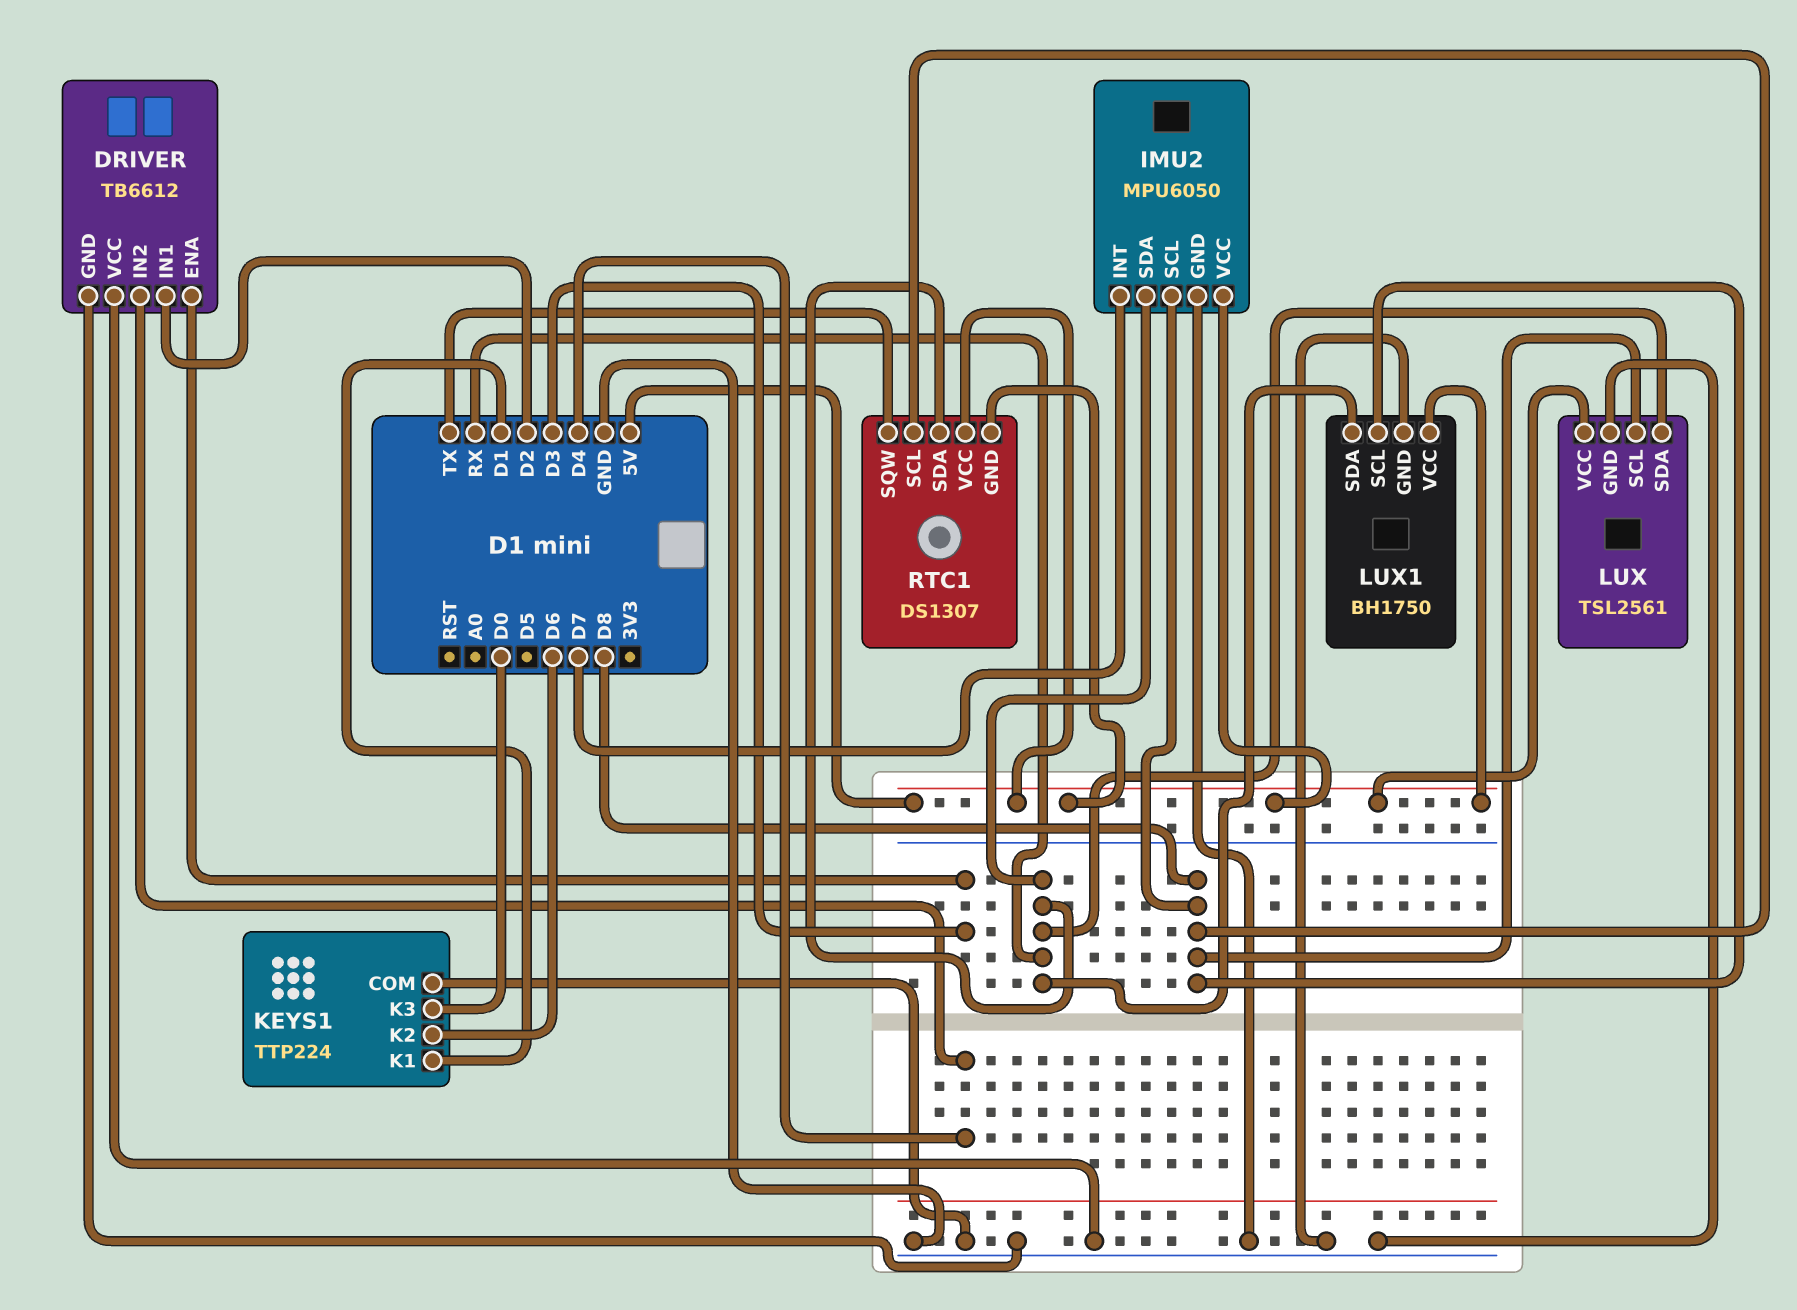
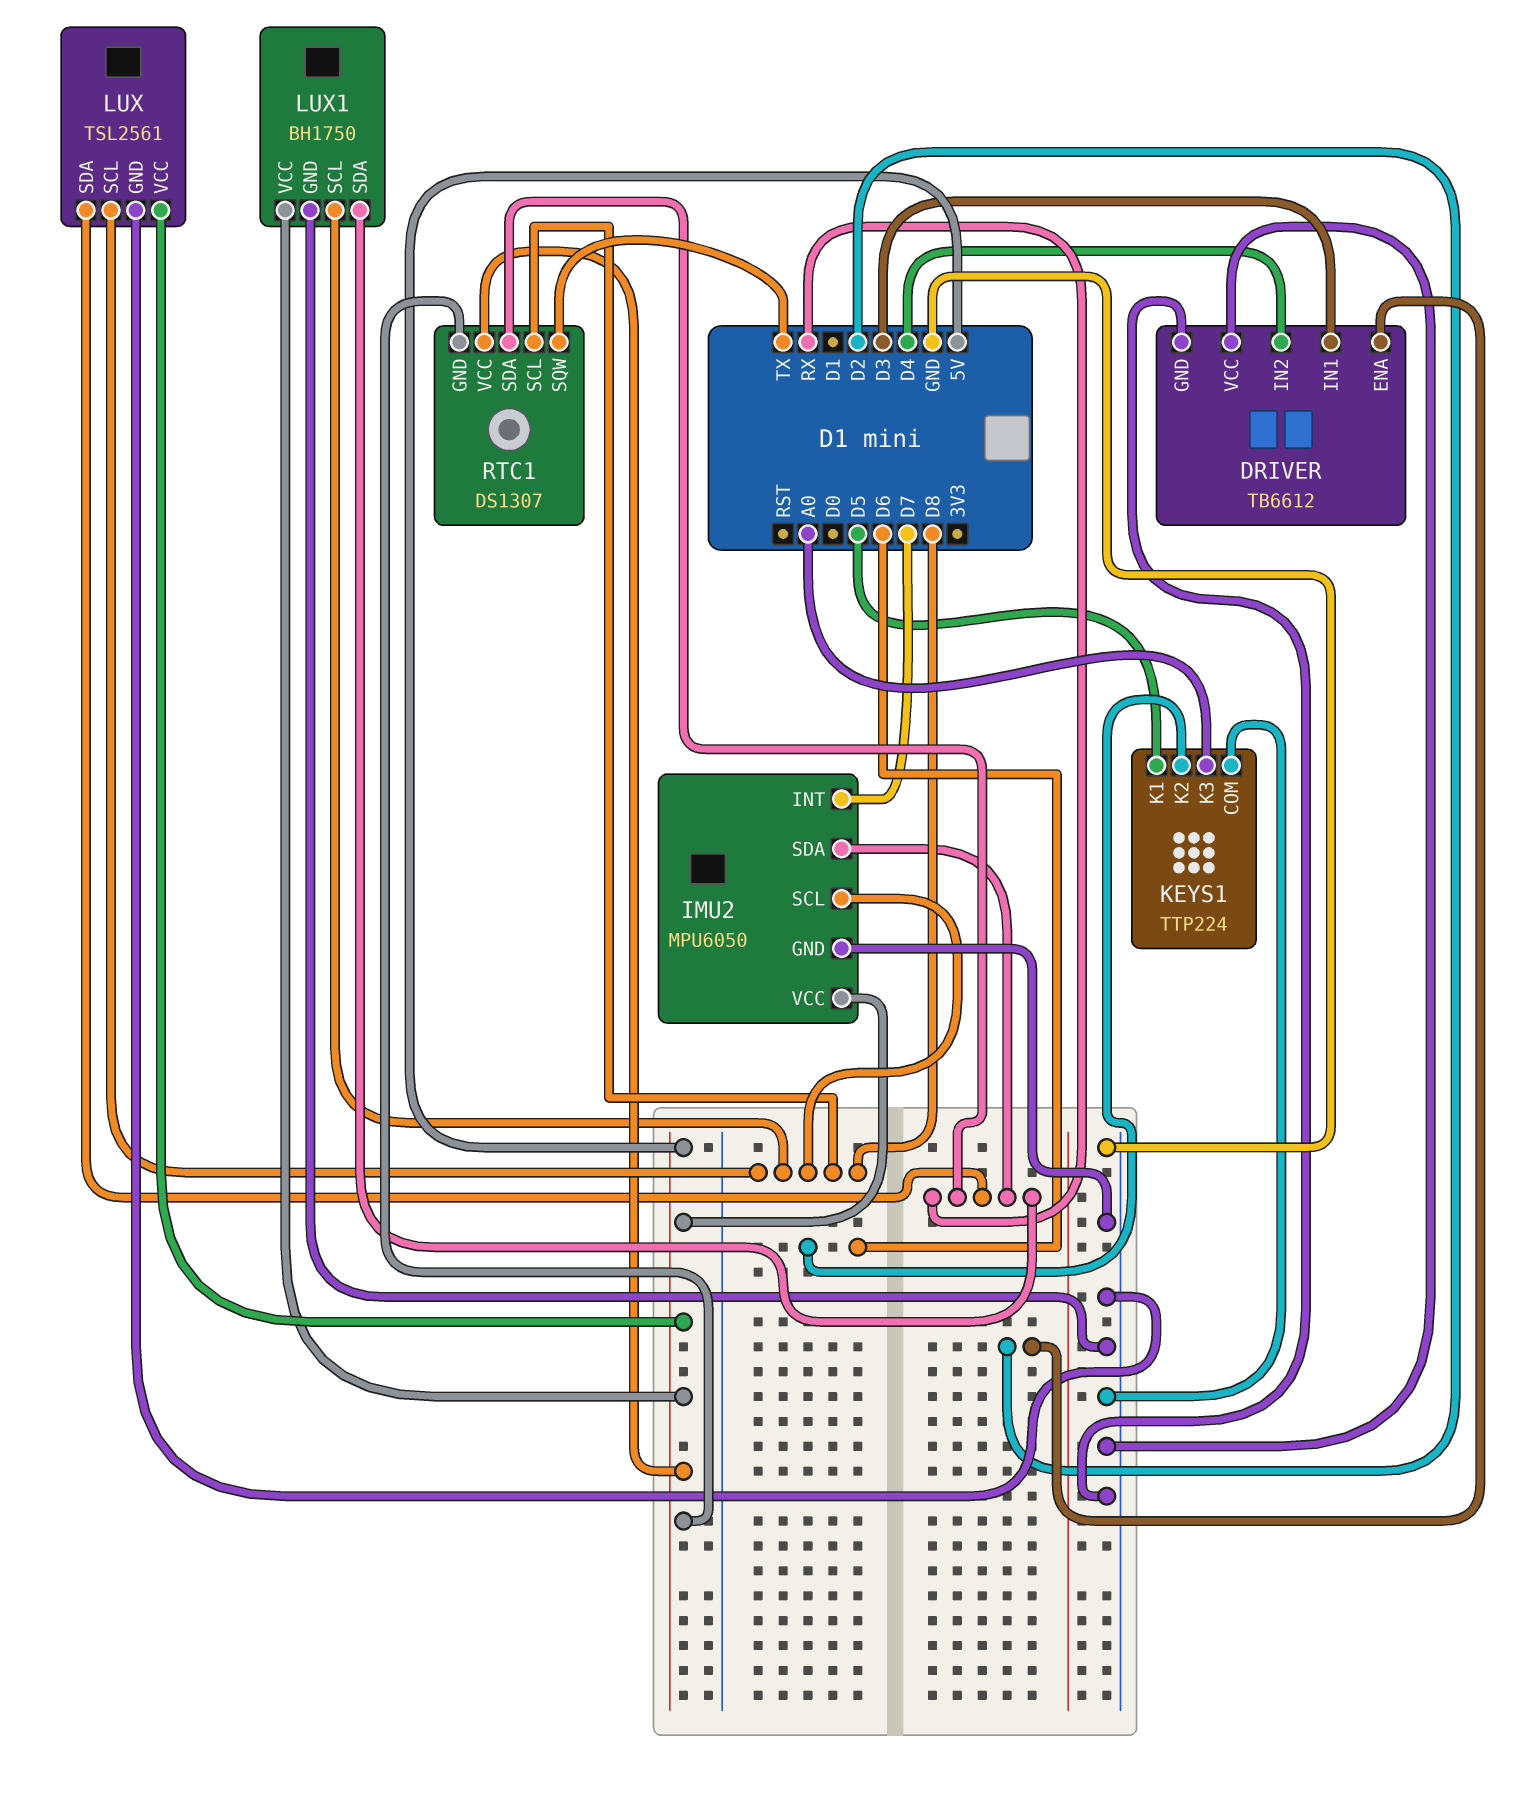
DRIVER pin ENA: D3 -> D2
DRIVER pin IN1: D2 -> D3
KEYS1 pin K1: D1 -> D5
KEYS1 pin K3: D0 -> A0

